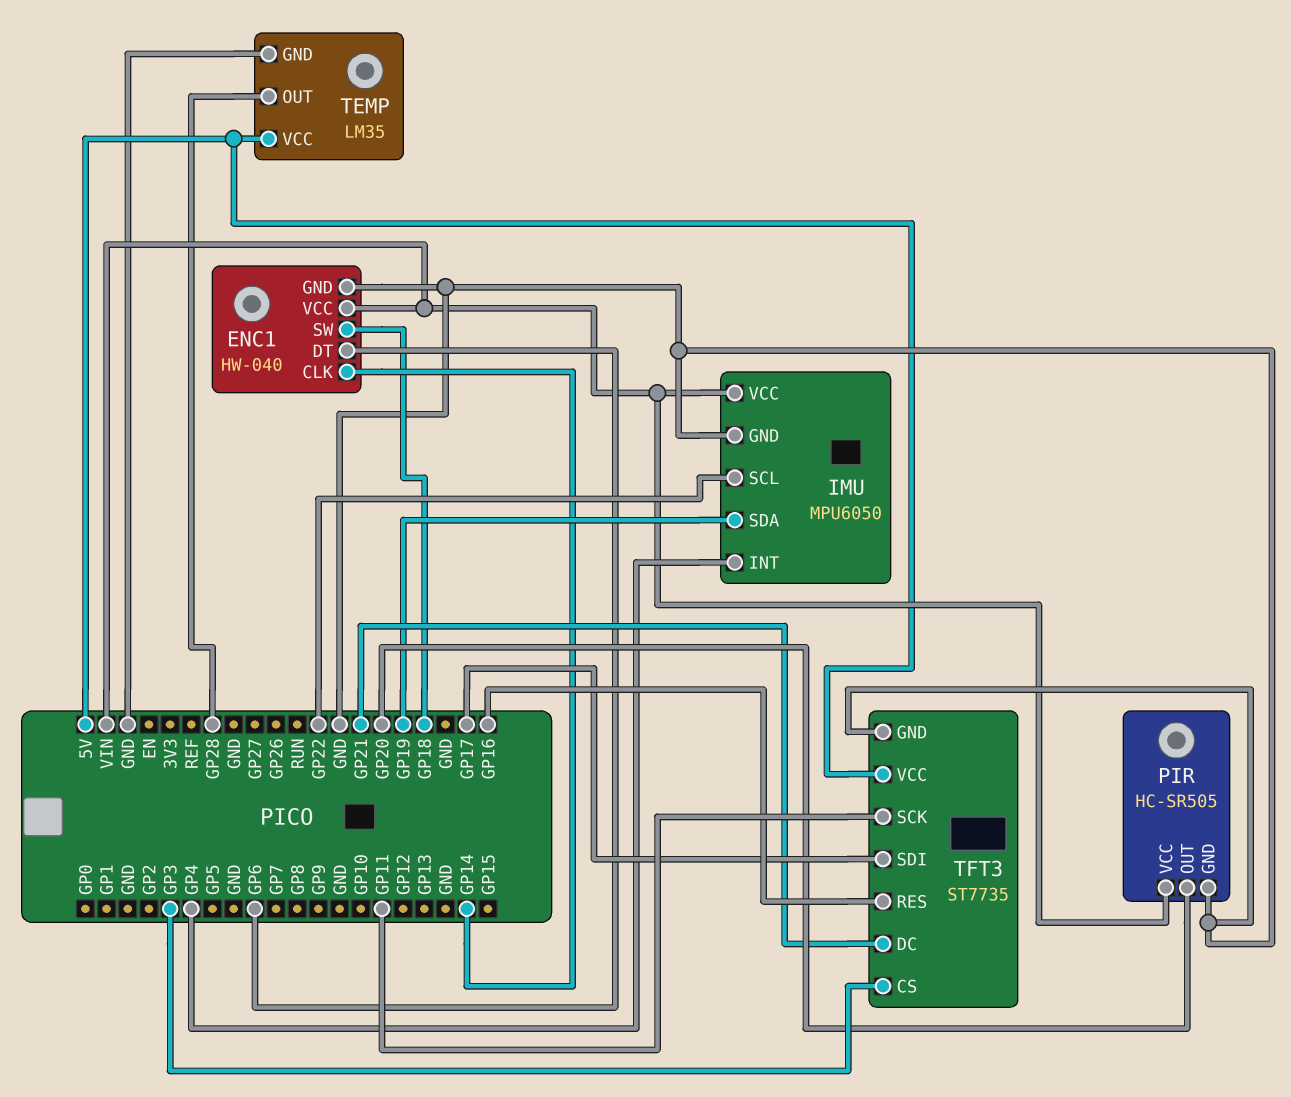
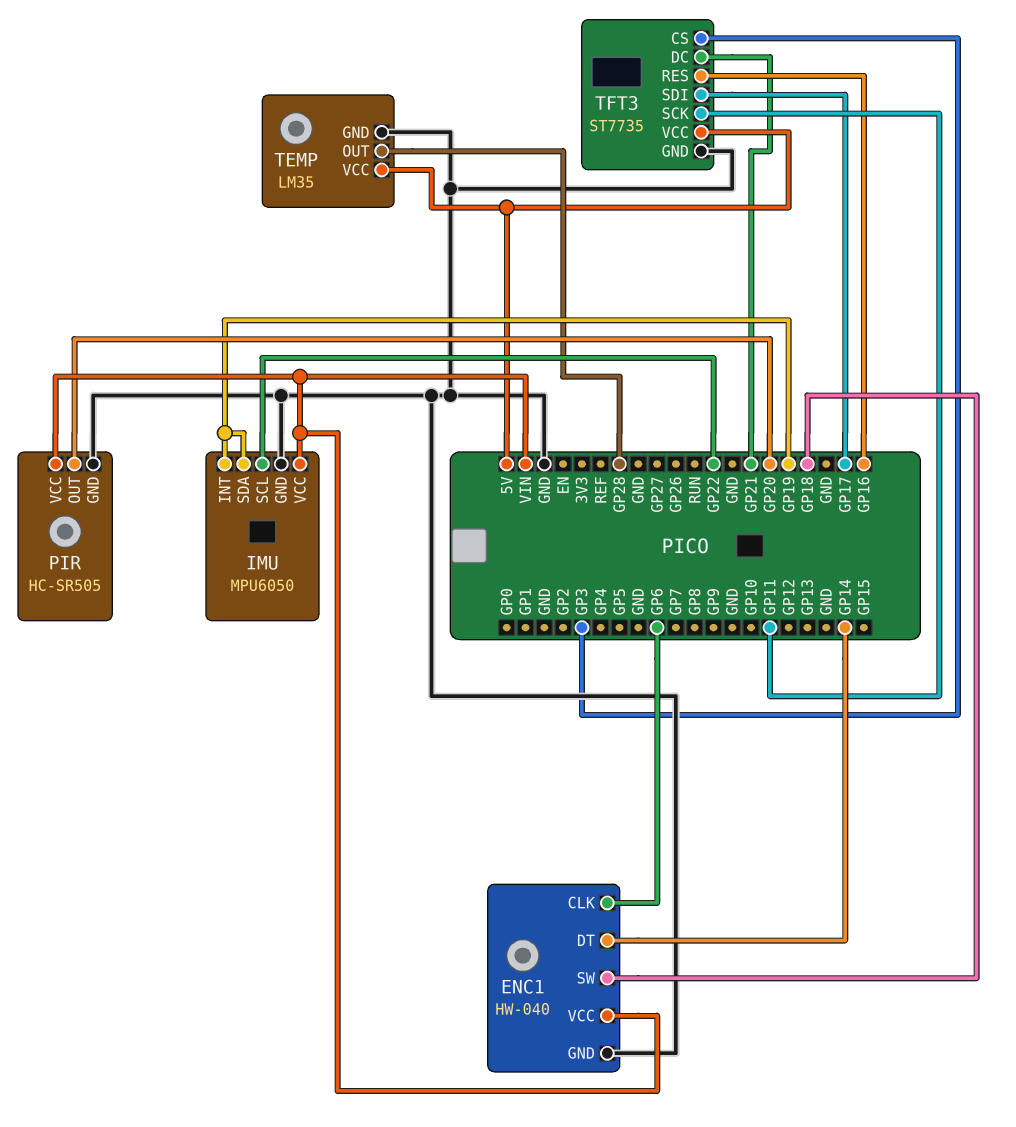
ENC1 pin CLK: GP14 -> GP6
ENC1 pin DT: GP6 -> GP14
IMU pin INT: GP4 -> GP19

